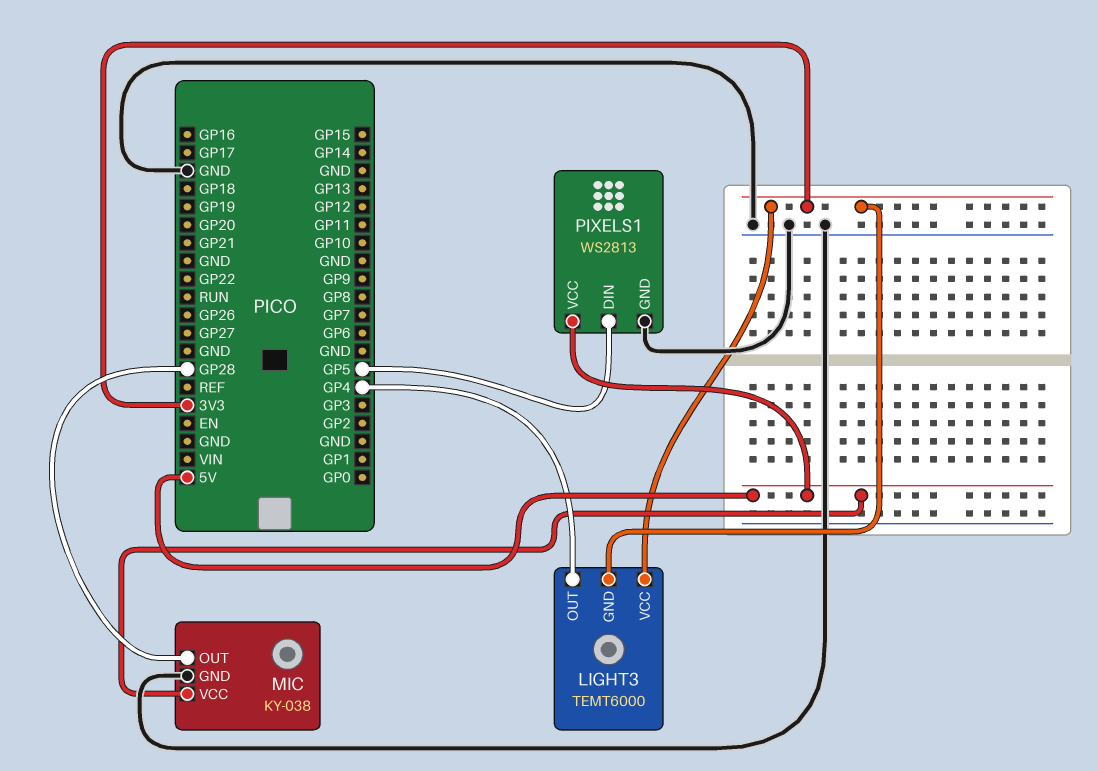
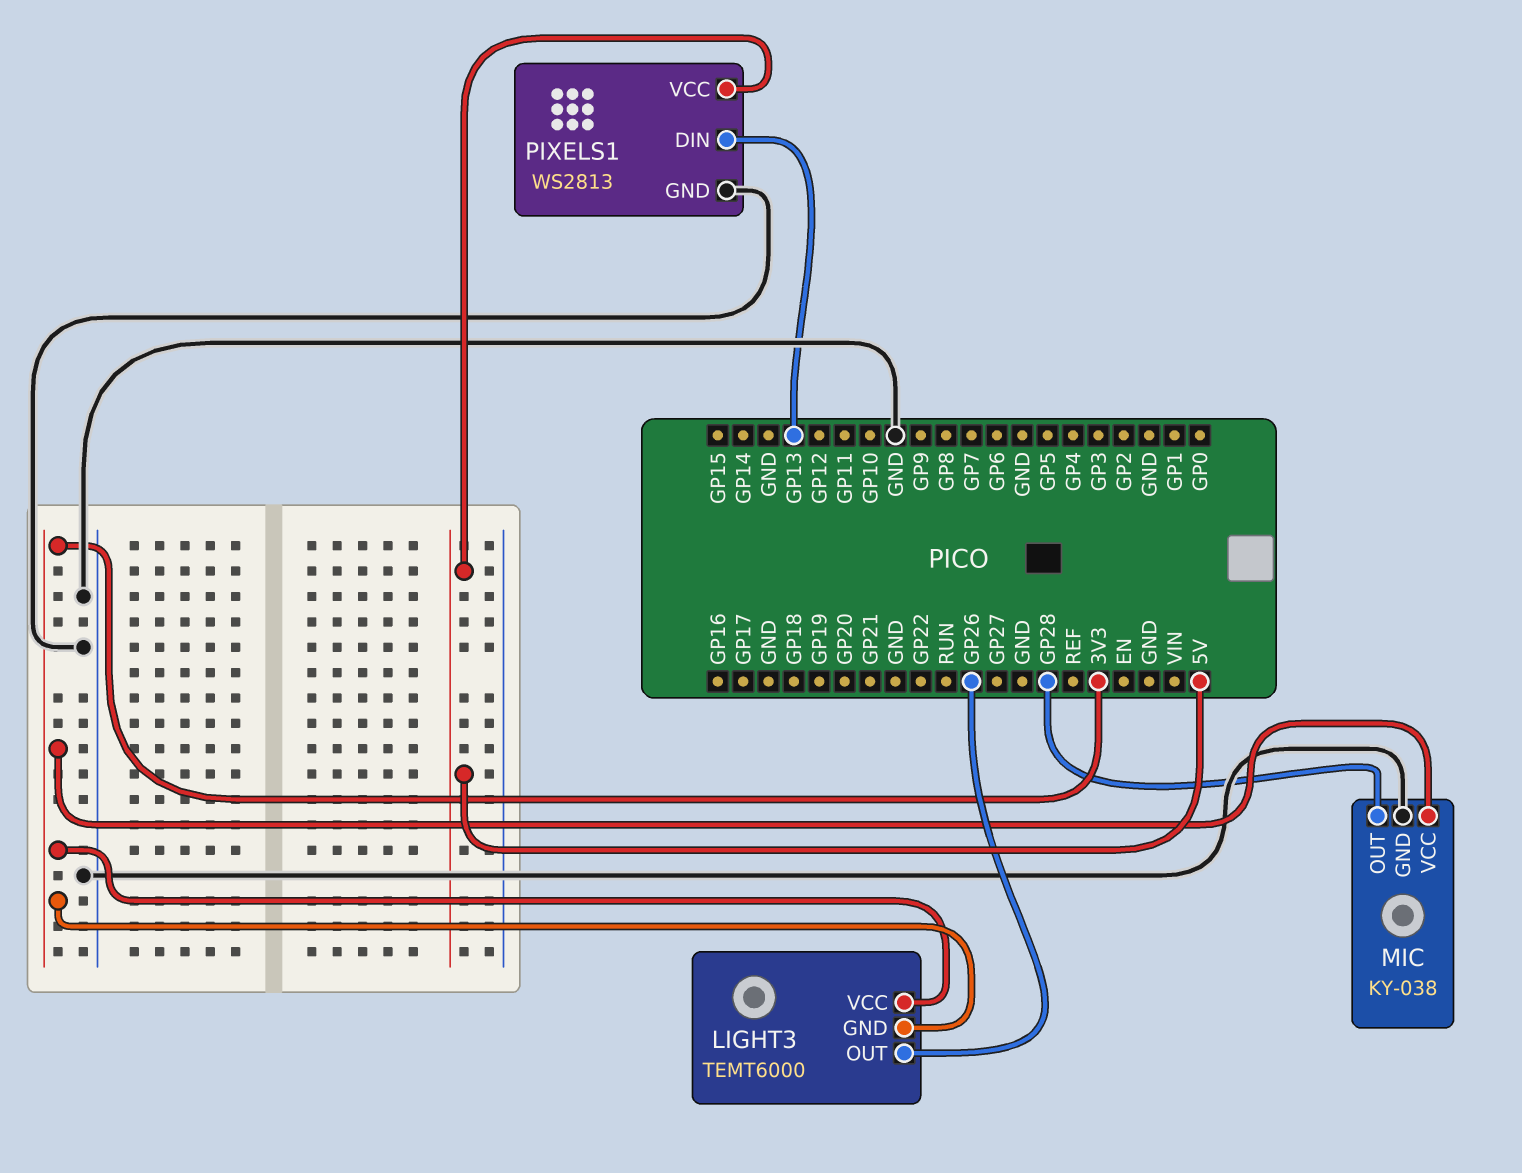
LIGHT3 pin OUT: GP4 -> GP26
MIC pin VCC: 5V -> 3V3
PIXELS1 pin DIN: GP5 -> GP13

